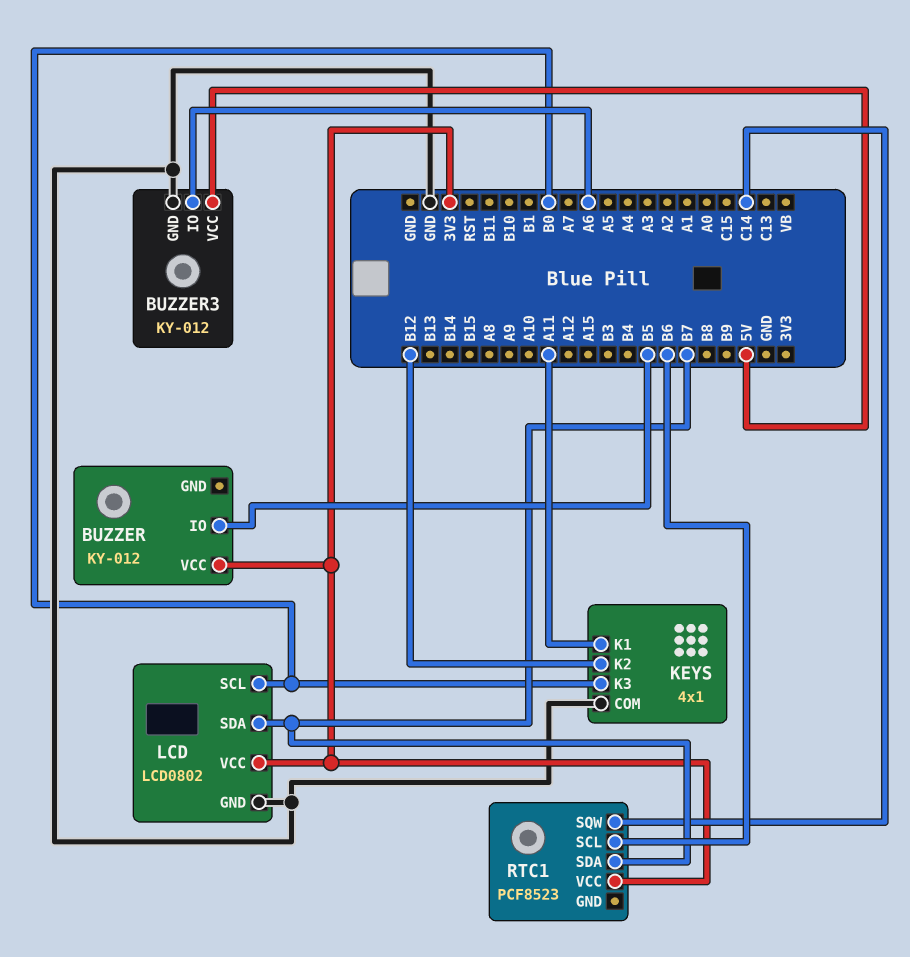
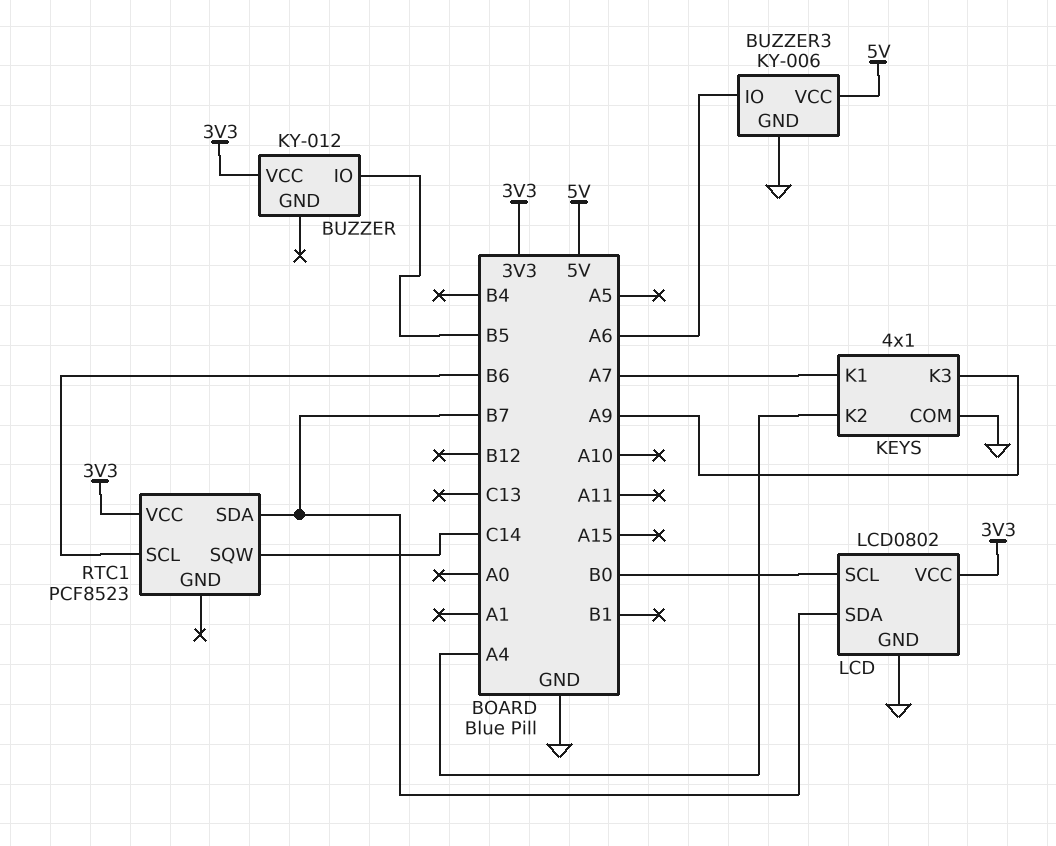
BUZZER3: KY-012 -> KY-006
KEYS pin K1: A11 -> A7
KEYS pin K2: B12 -> A4
KEYS pin K3: B0 -> A9

